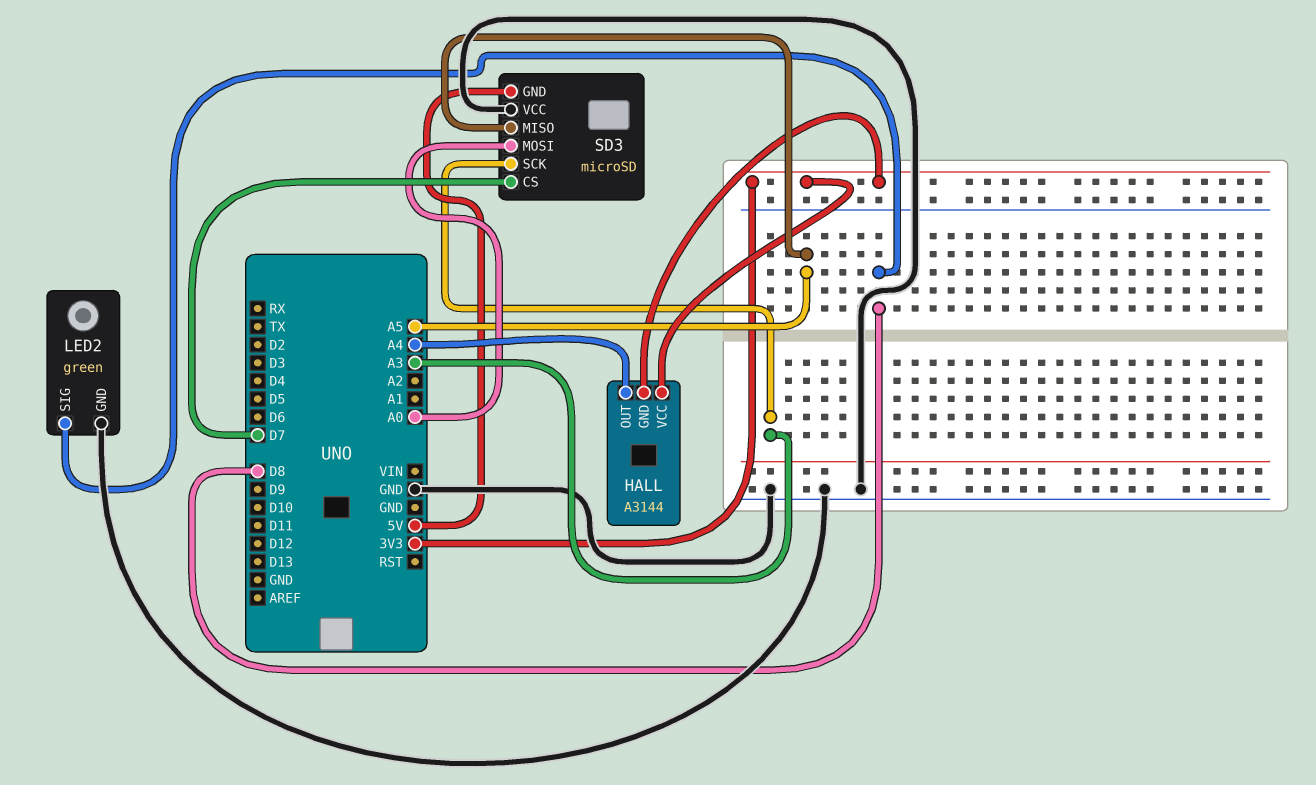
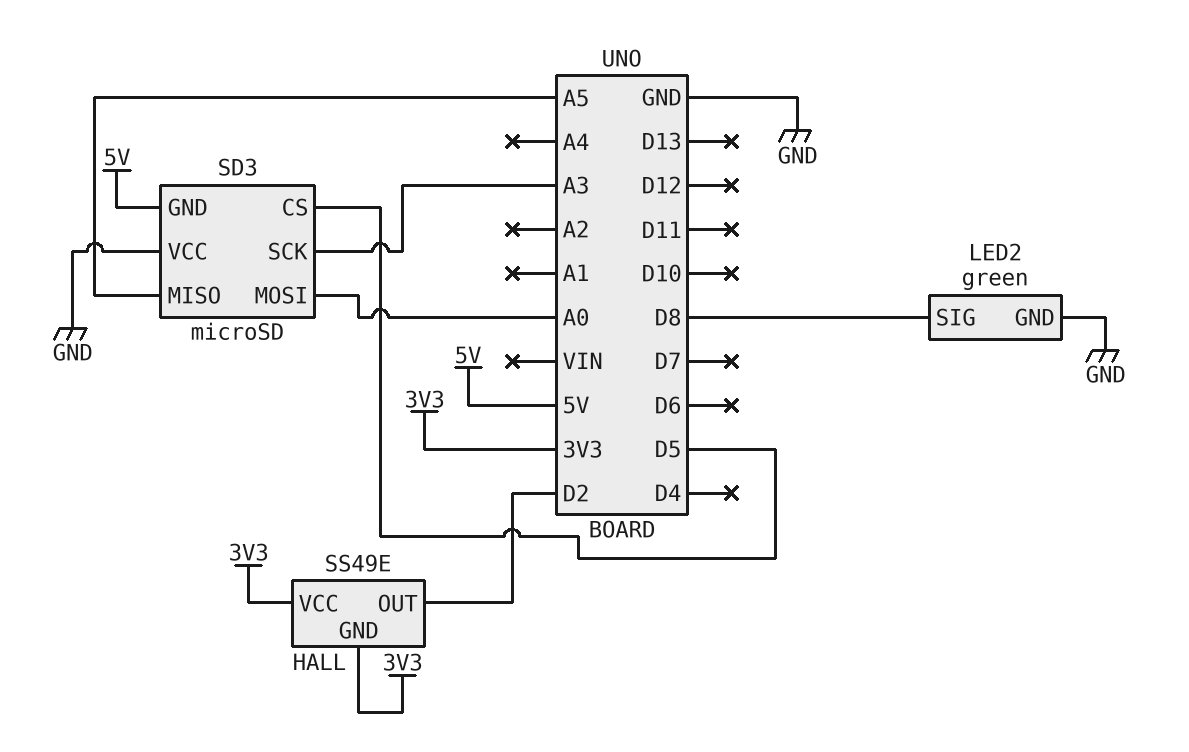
HALL: A3144 -> SS49E
HALL pin OUT: A4 -> D2
SD3 pin CS: D7 -> D5

